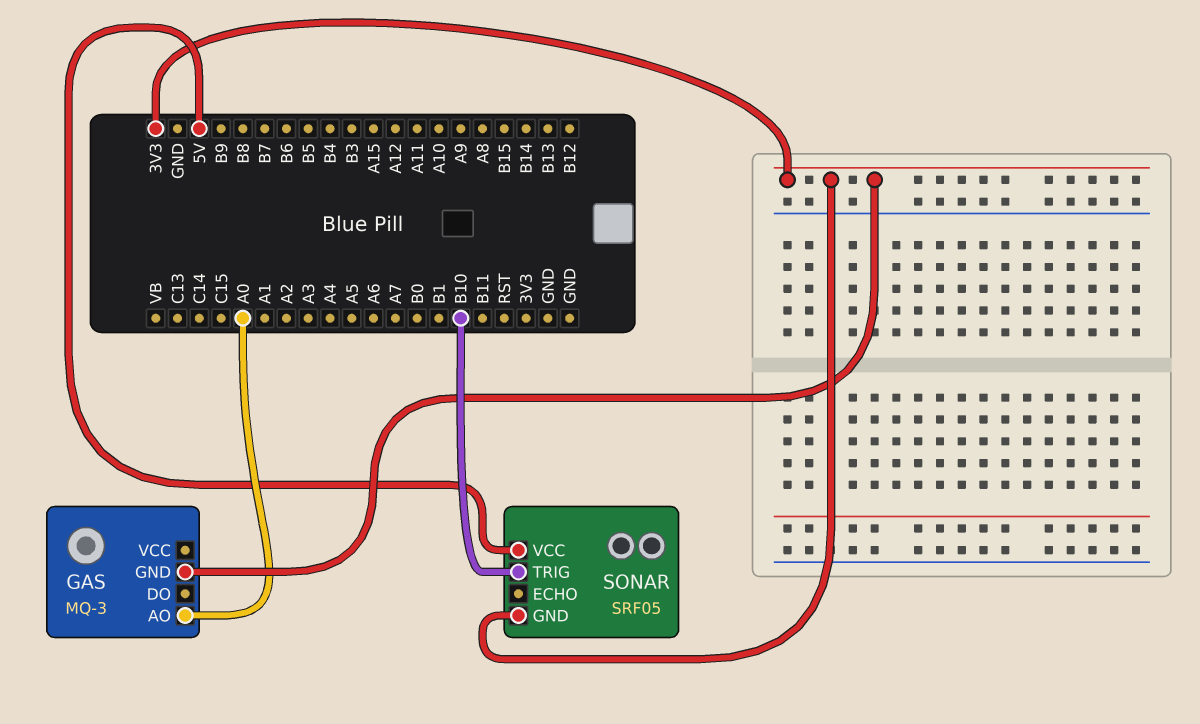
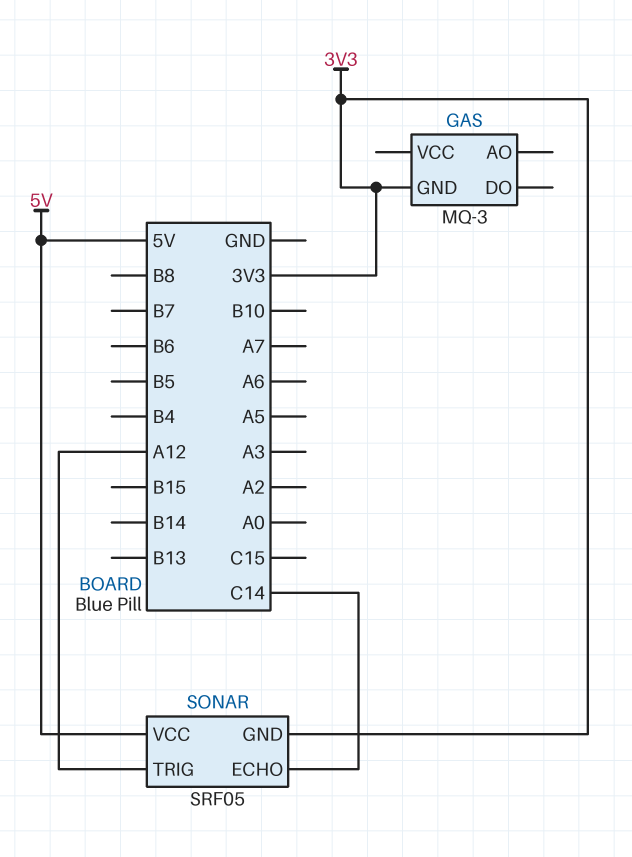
GAS pin AO: A0 -> none
SONAR pin ECHO: none -> C14
SONAR pin TRIG: B10 -> A12

